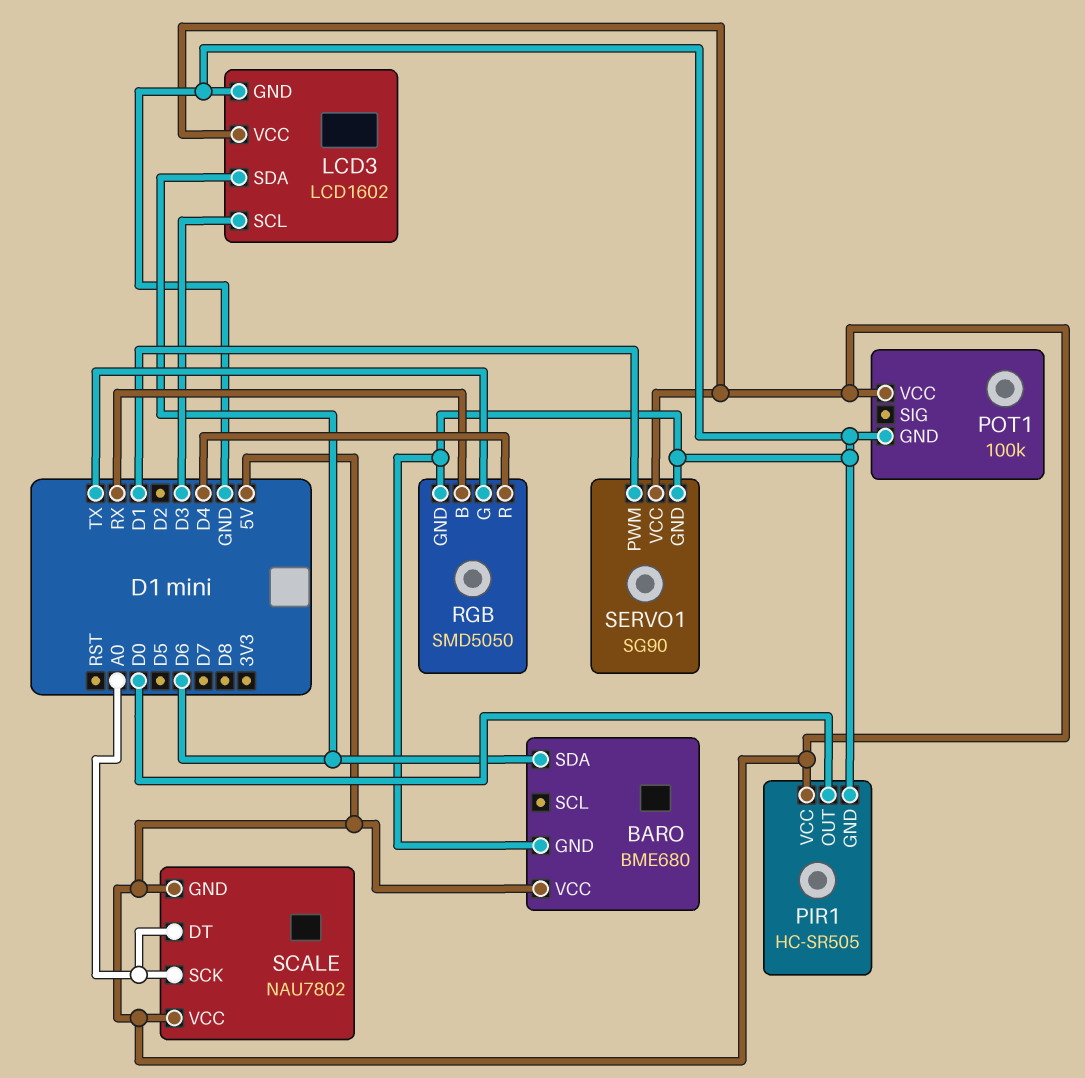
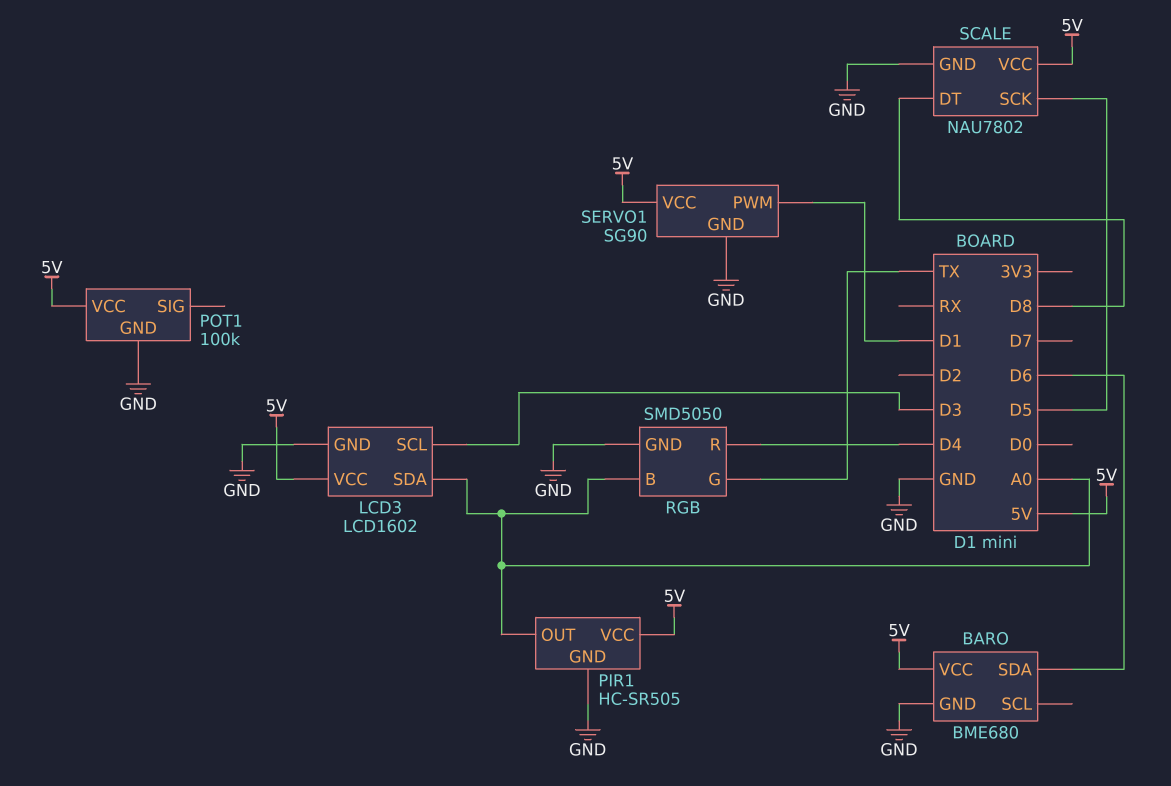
LCD3 pin SDA: D6 -> A0
PIR1 pin OUT: D0 -> A0
RGB pin B: RX -> A0
SCALE pin DT: A0 -> D8
SCALE pin GND: 5V -> GND
SCALE pin SCK: A0 -> D5

